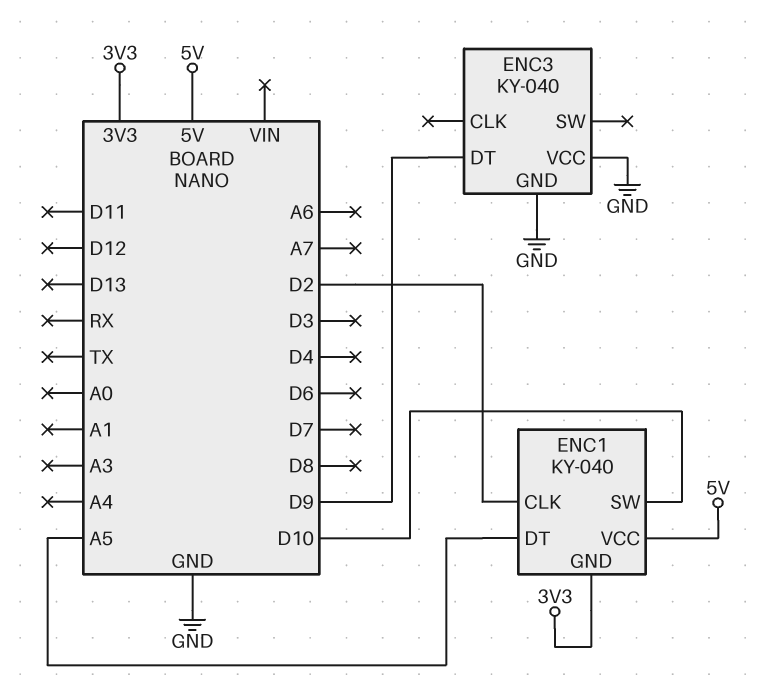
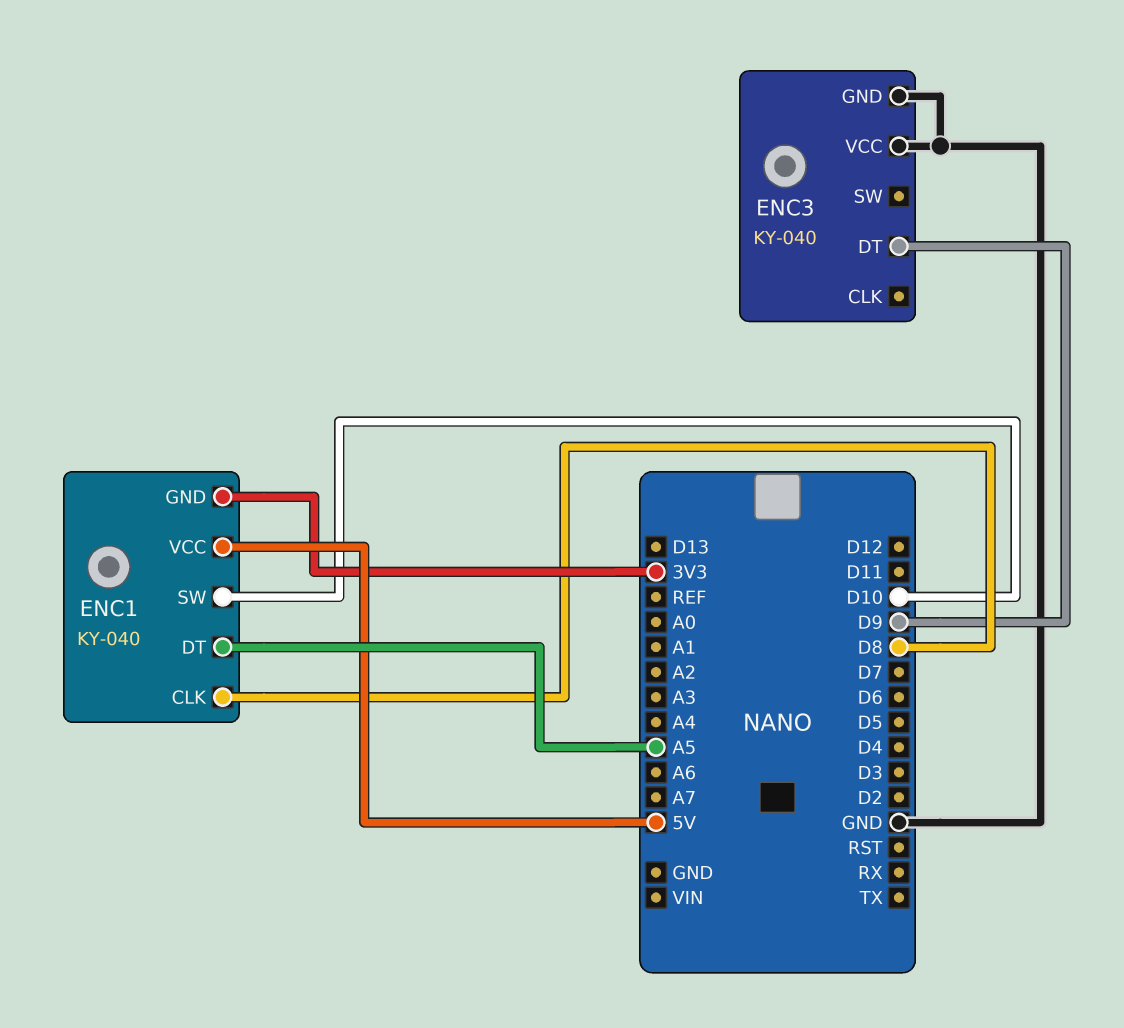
ENC1 pin CLK: D2 -> D8

